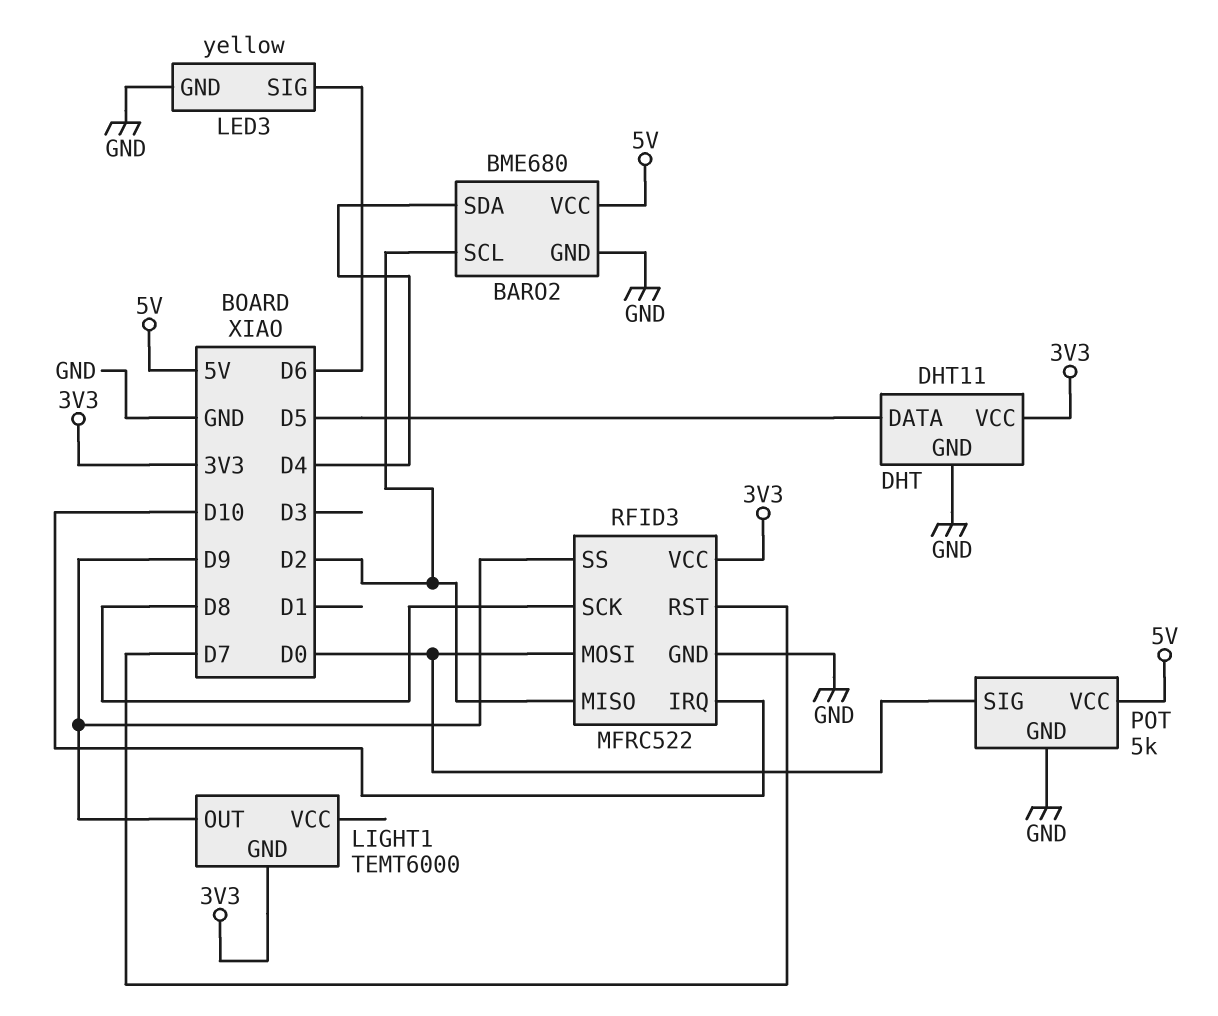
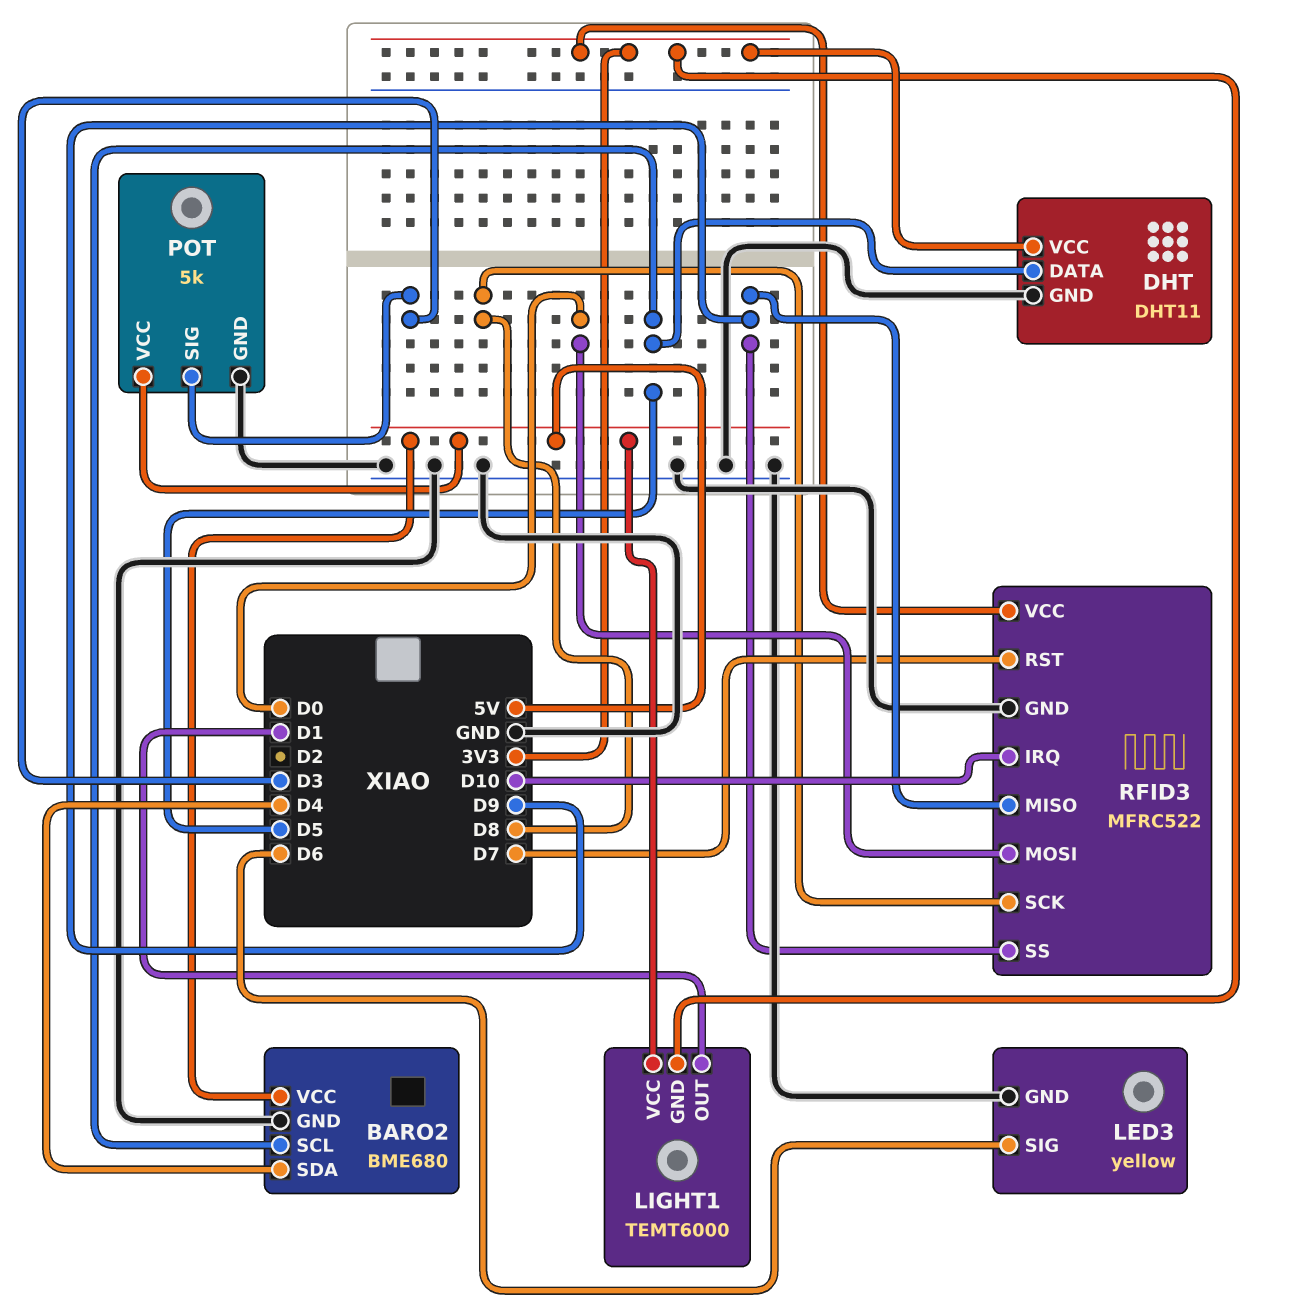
BARO2 pin SCL: D2 -> D5
LIGHT1 pin OUT: D9 -> D1
LIGHT1 pin VCC: none -> 5V
POT pin SIG: D0 -> D3
RFID3 pin MISO: D2 -> D9

